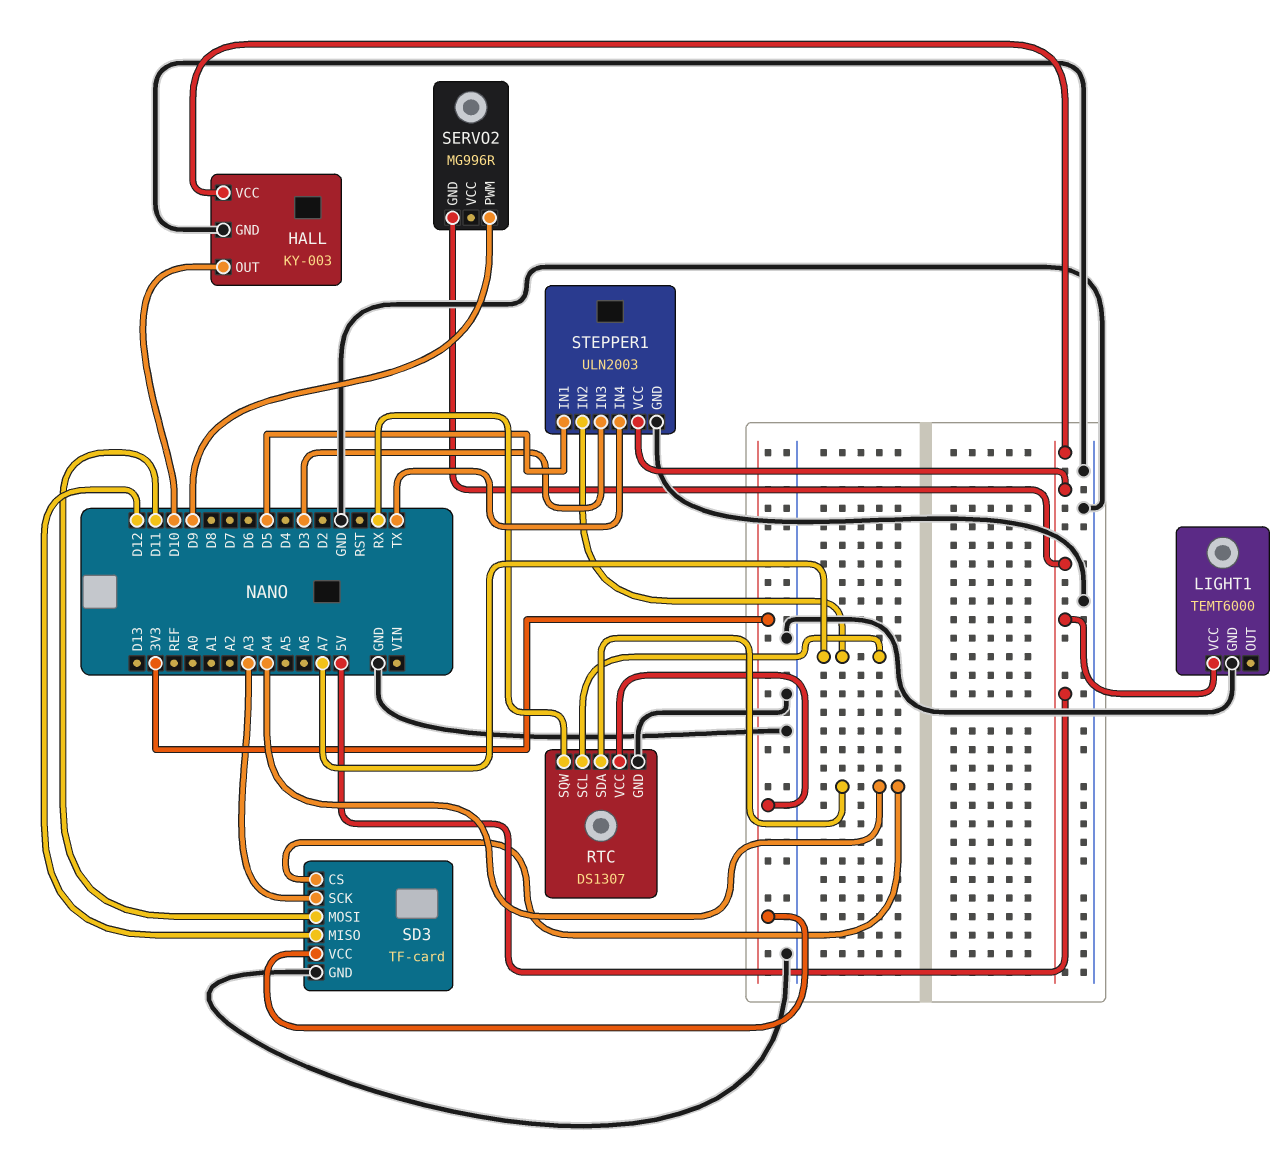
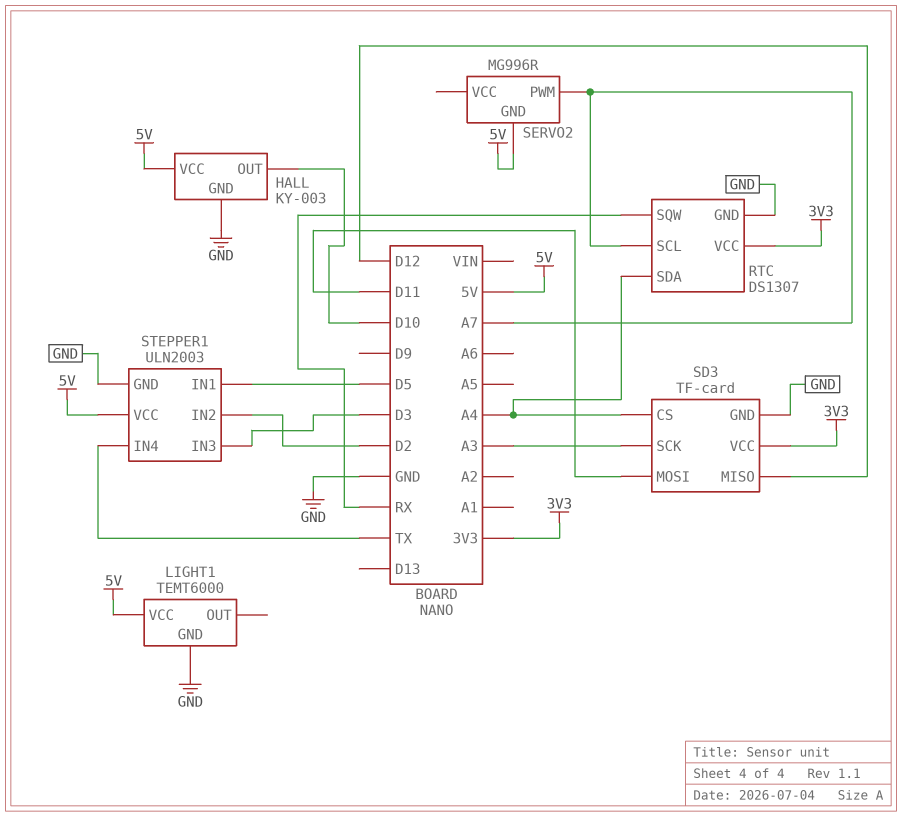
SERVO2 pin PWM: D9 -> A7
STEPPER1 pin IN2: A7 -> D2

